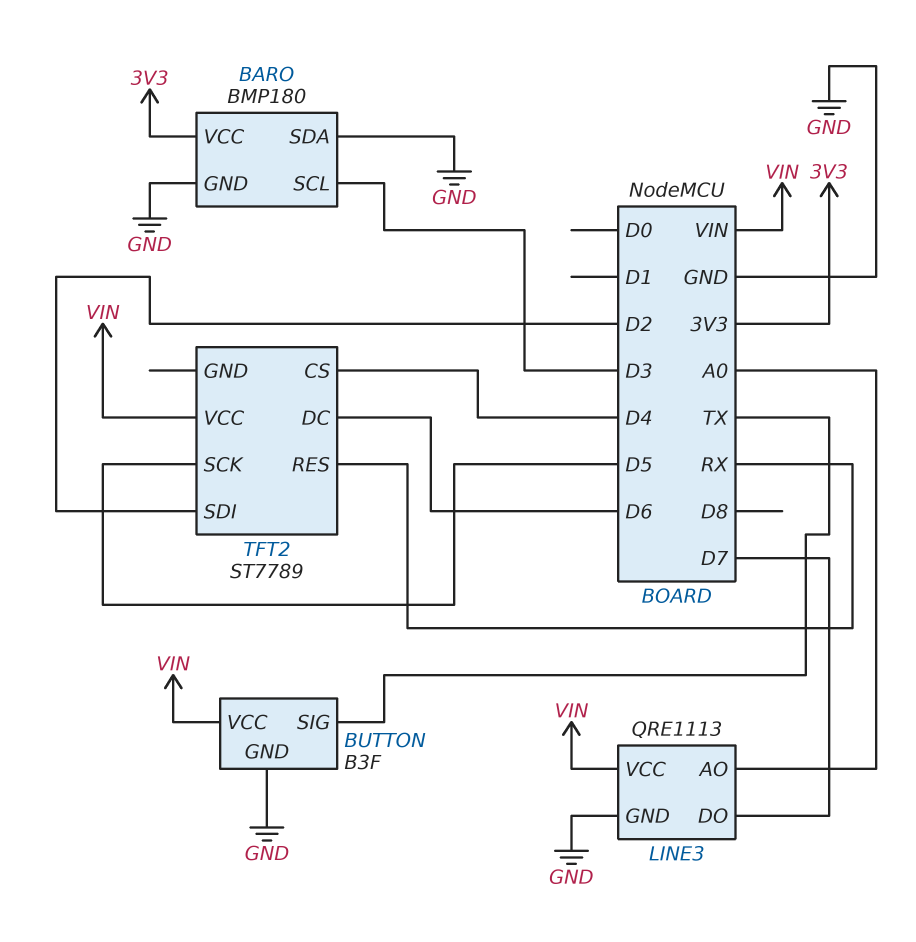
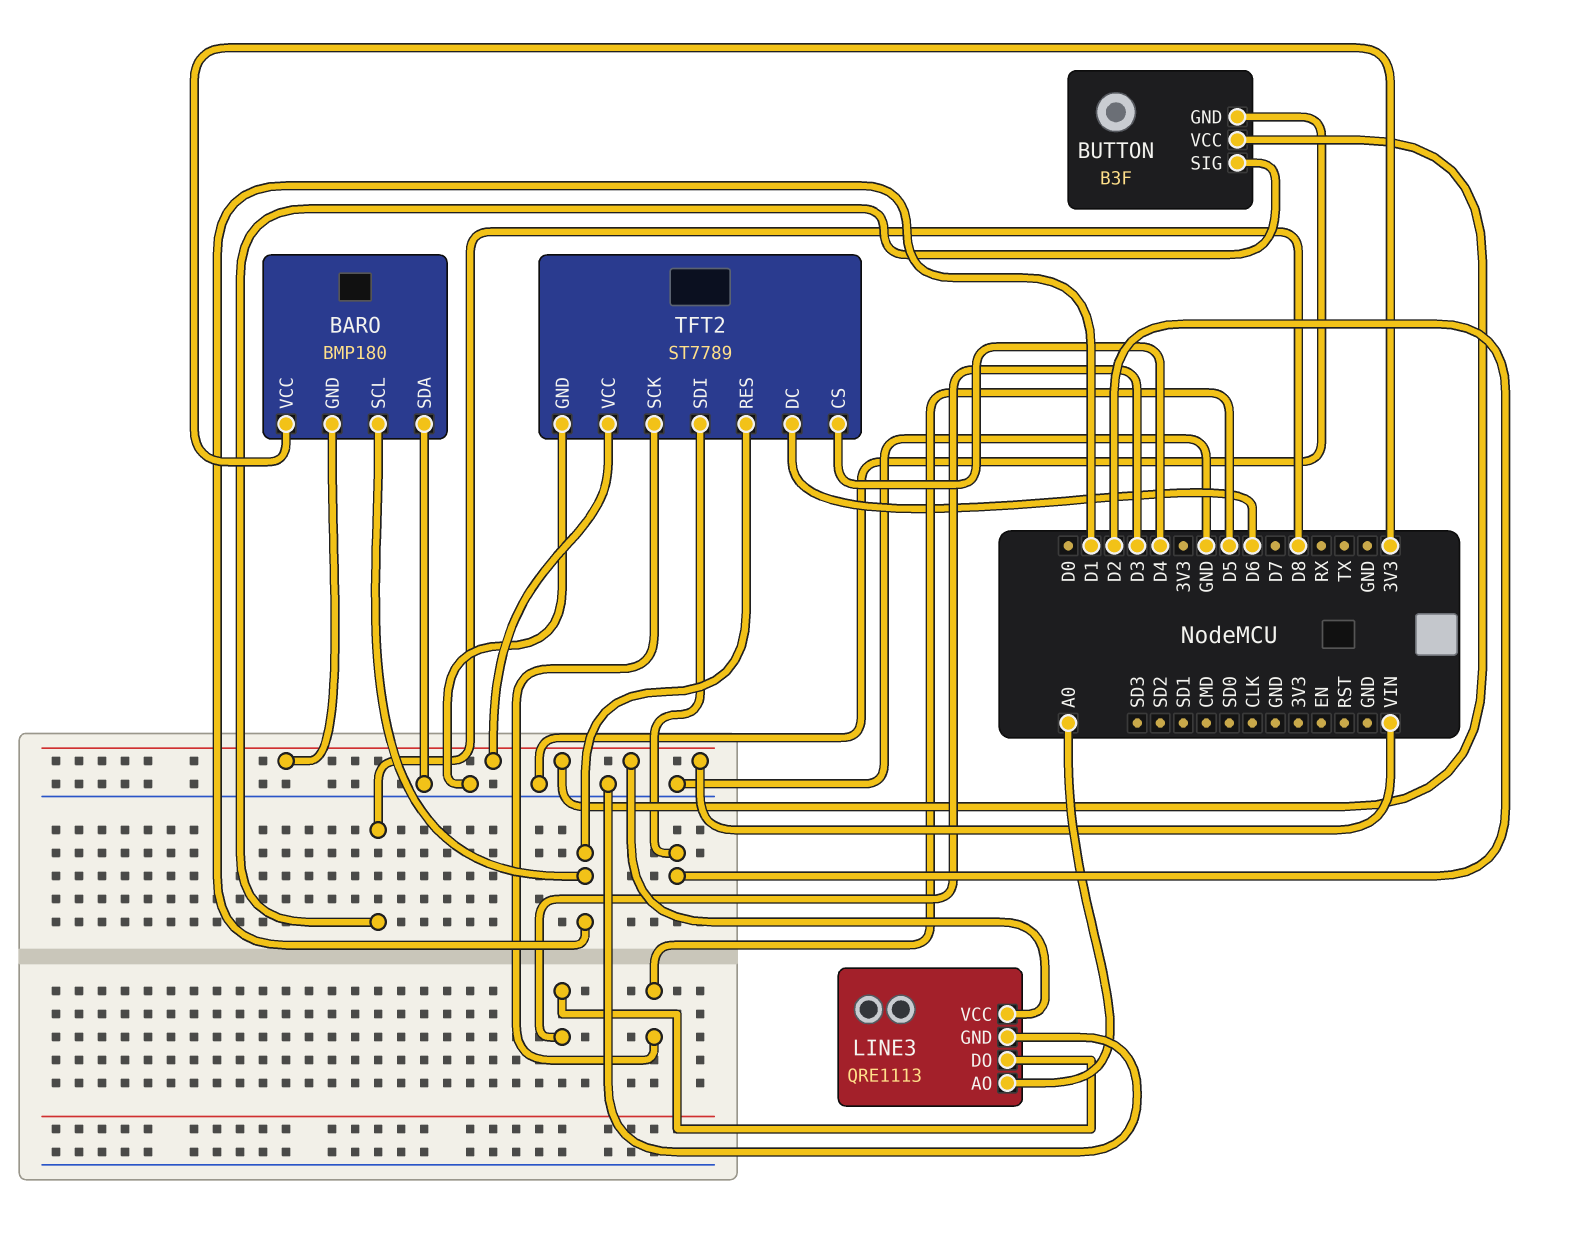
BARO pin GND: GND -> VIN
BARO pin SCL: D3 -> D1
BUTTON pin SIG: TX -> D8
LINE3 pin DO: D7 -> D3
TFT2 pin GND: none -> GND
TFT2 pin RES: RX -> D1

